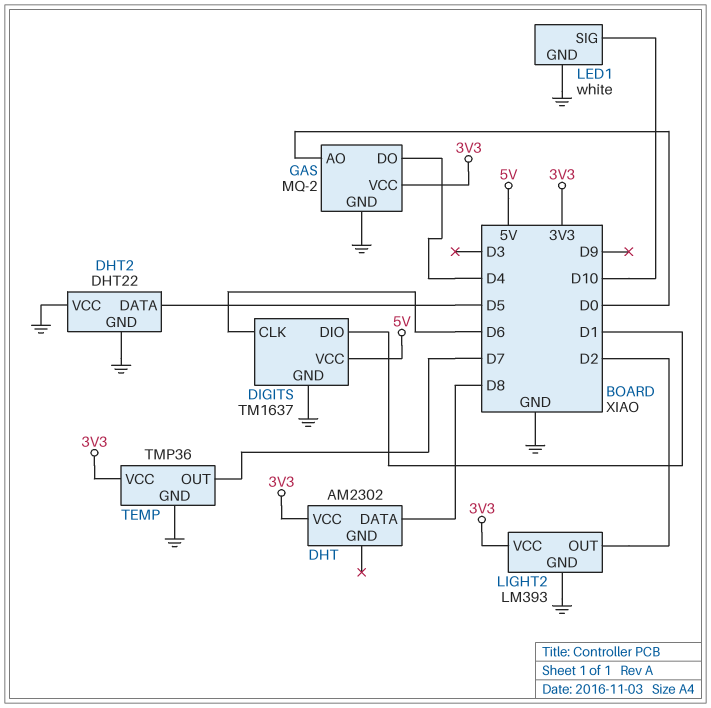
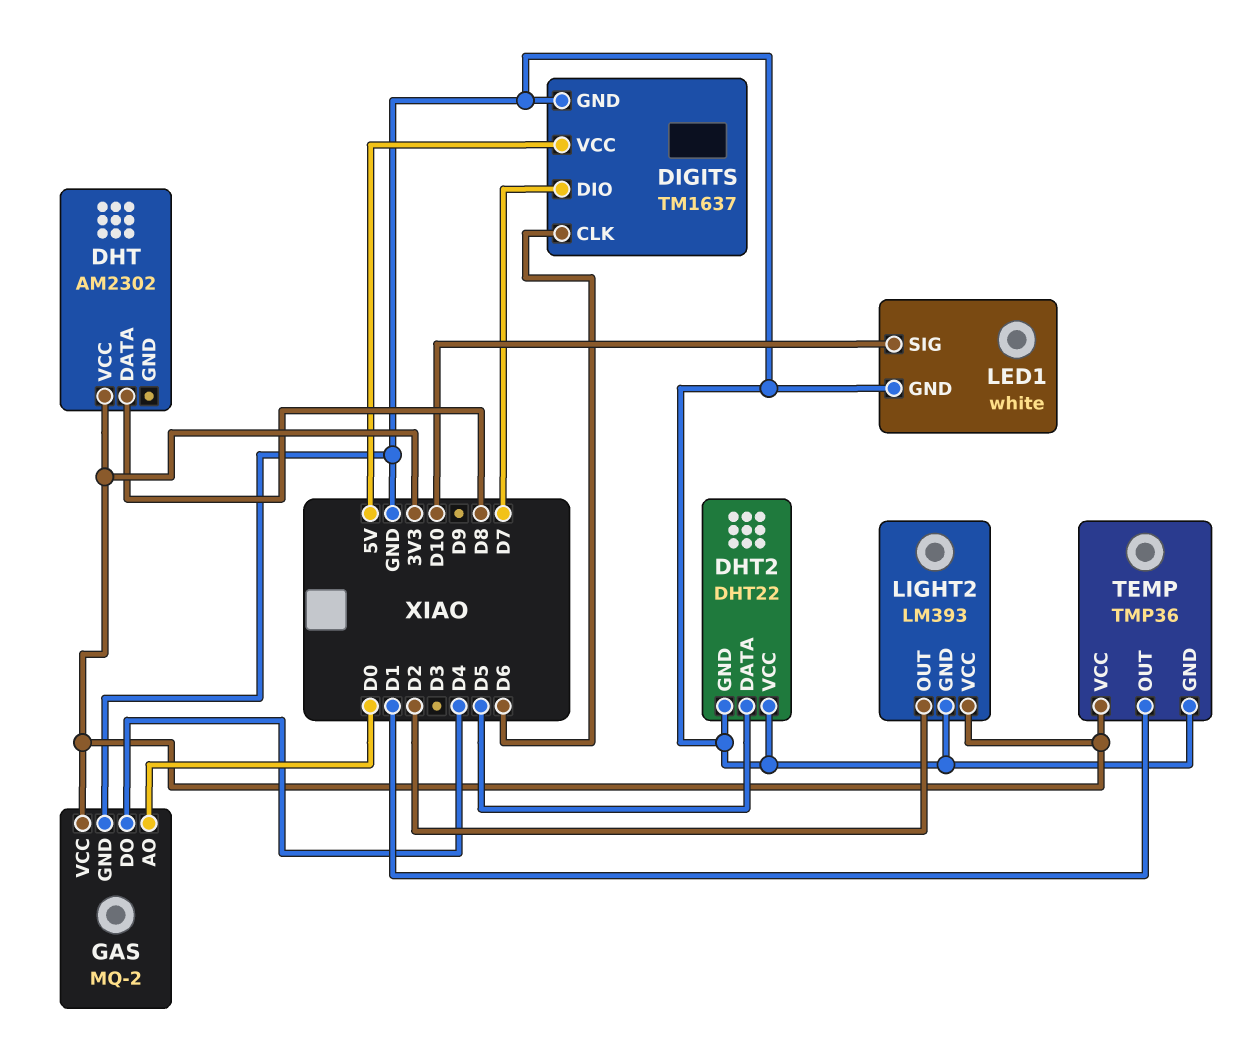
DIGITS pin DIO: D1 -> D7
TEMP pin OUT: D7 -> D1

